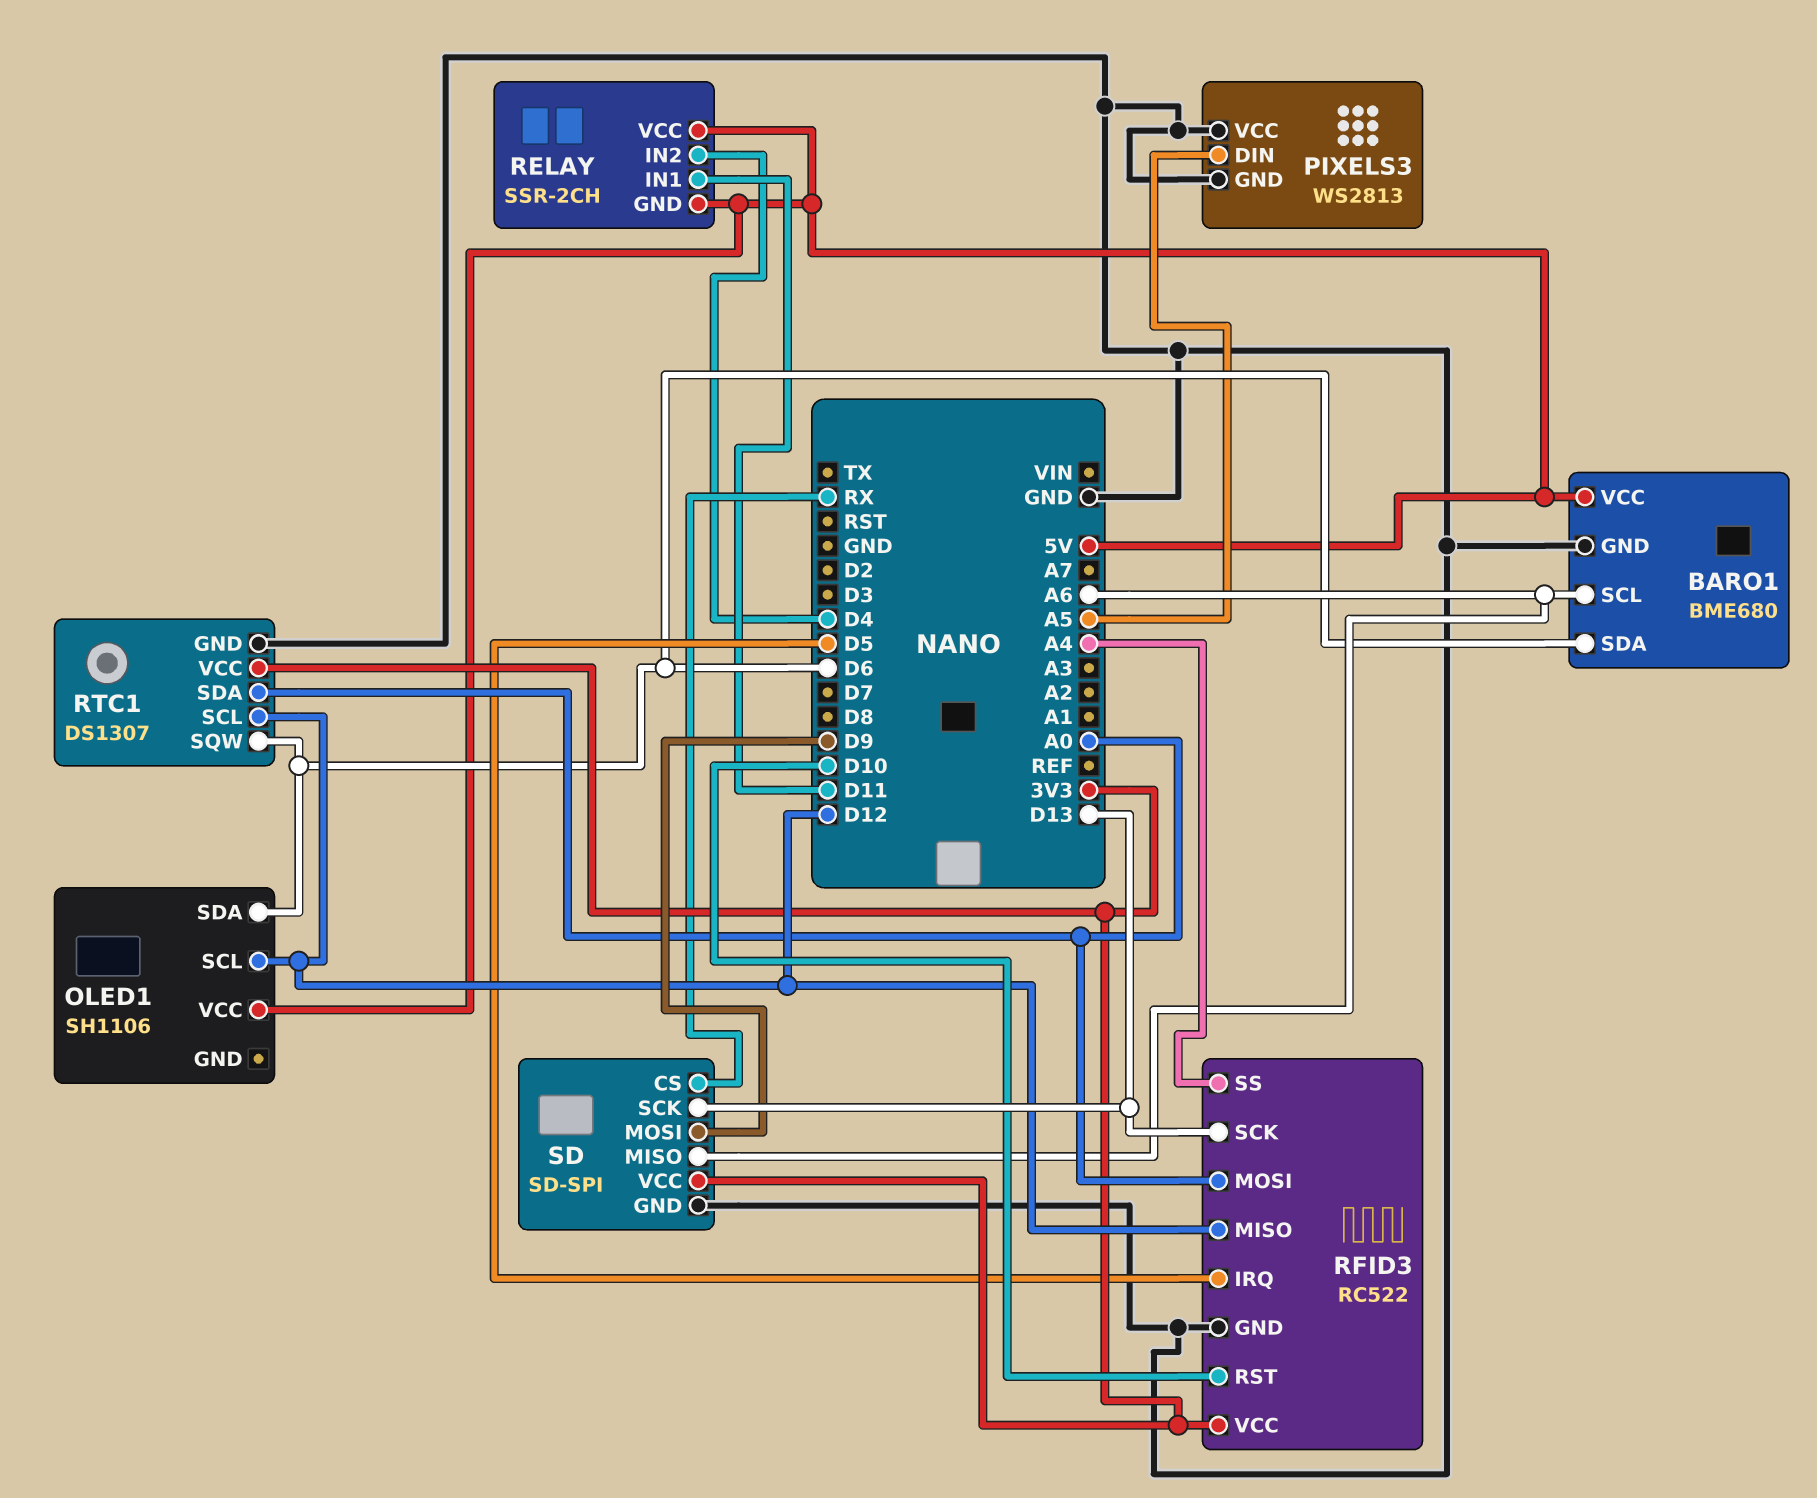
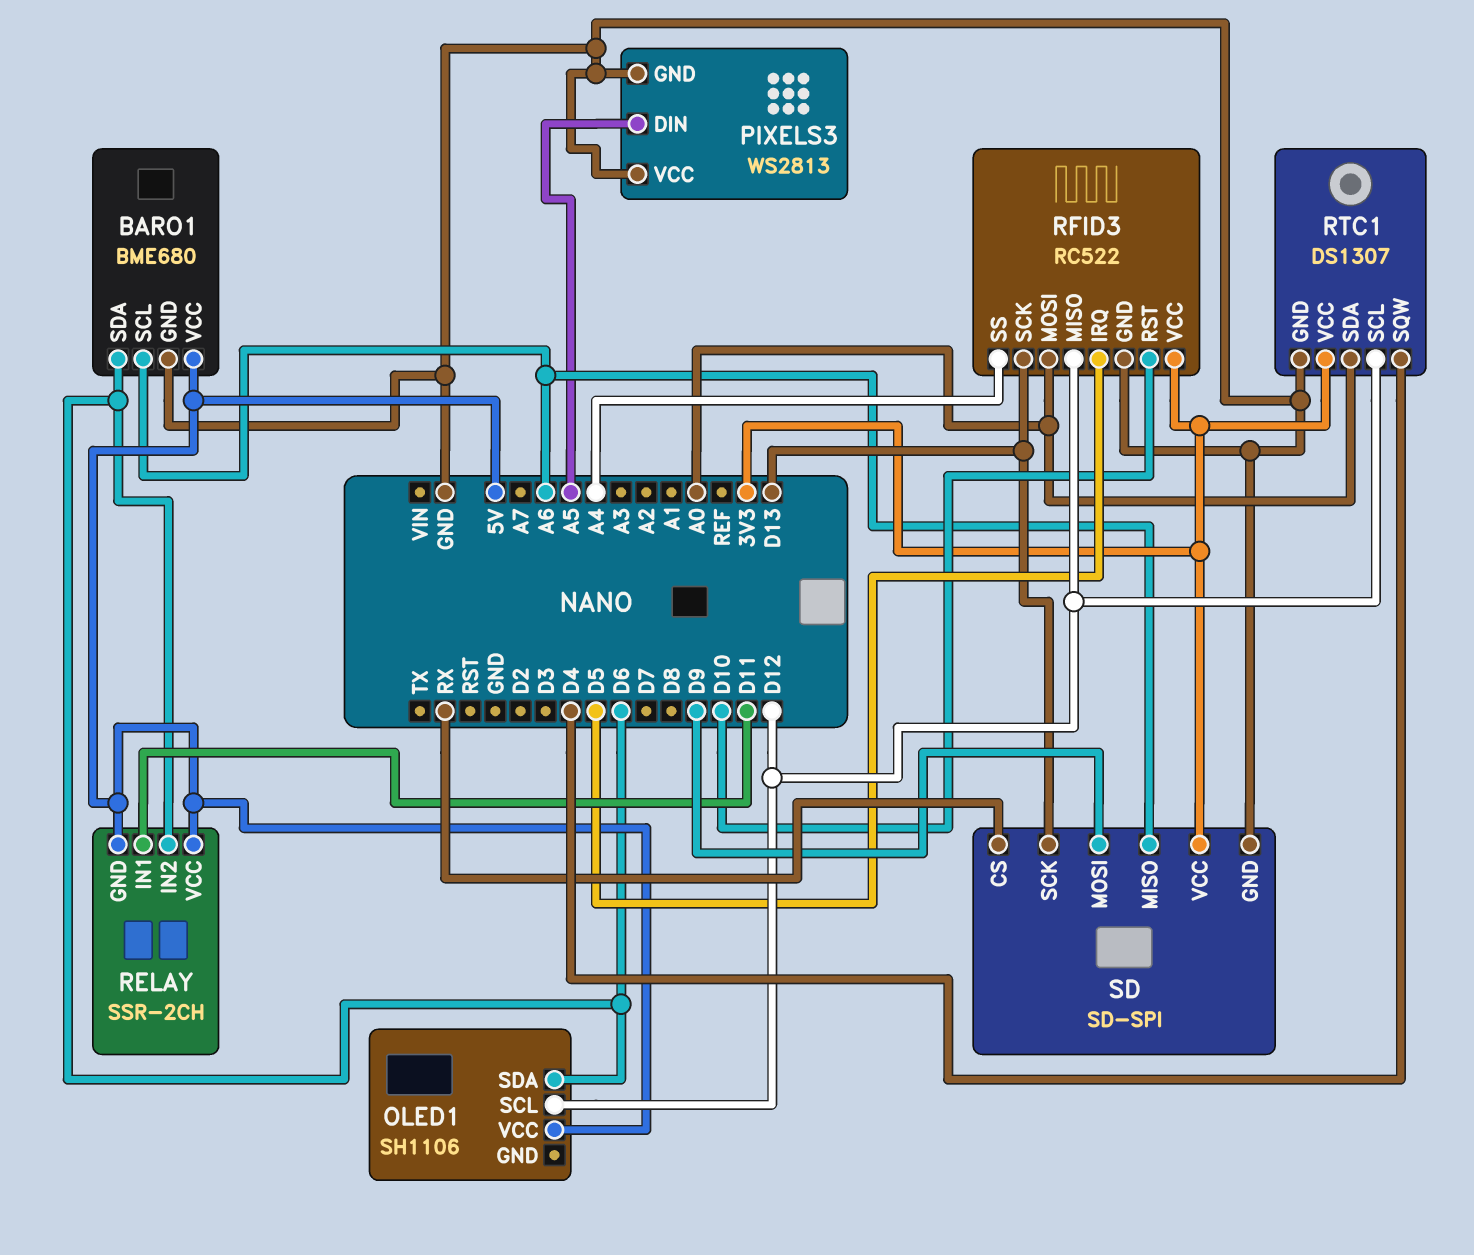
RELAY pin IN2: D4 -> D6
RTC1 pin SQW: D6 -> D4

